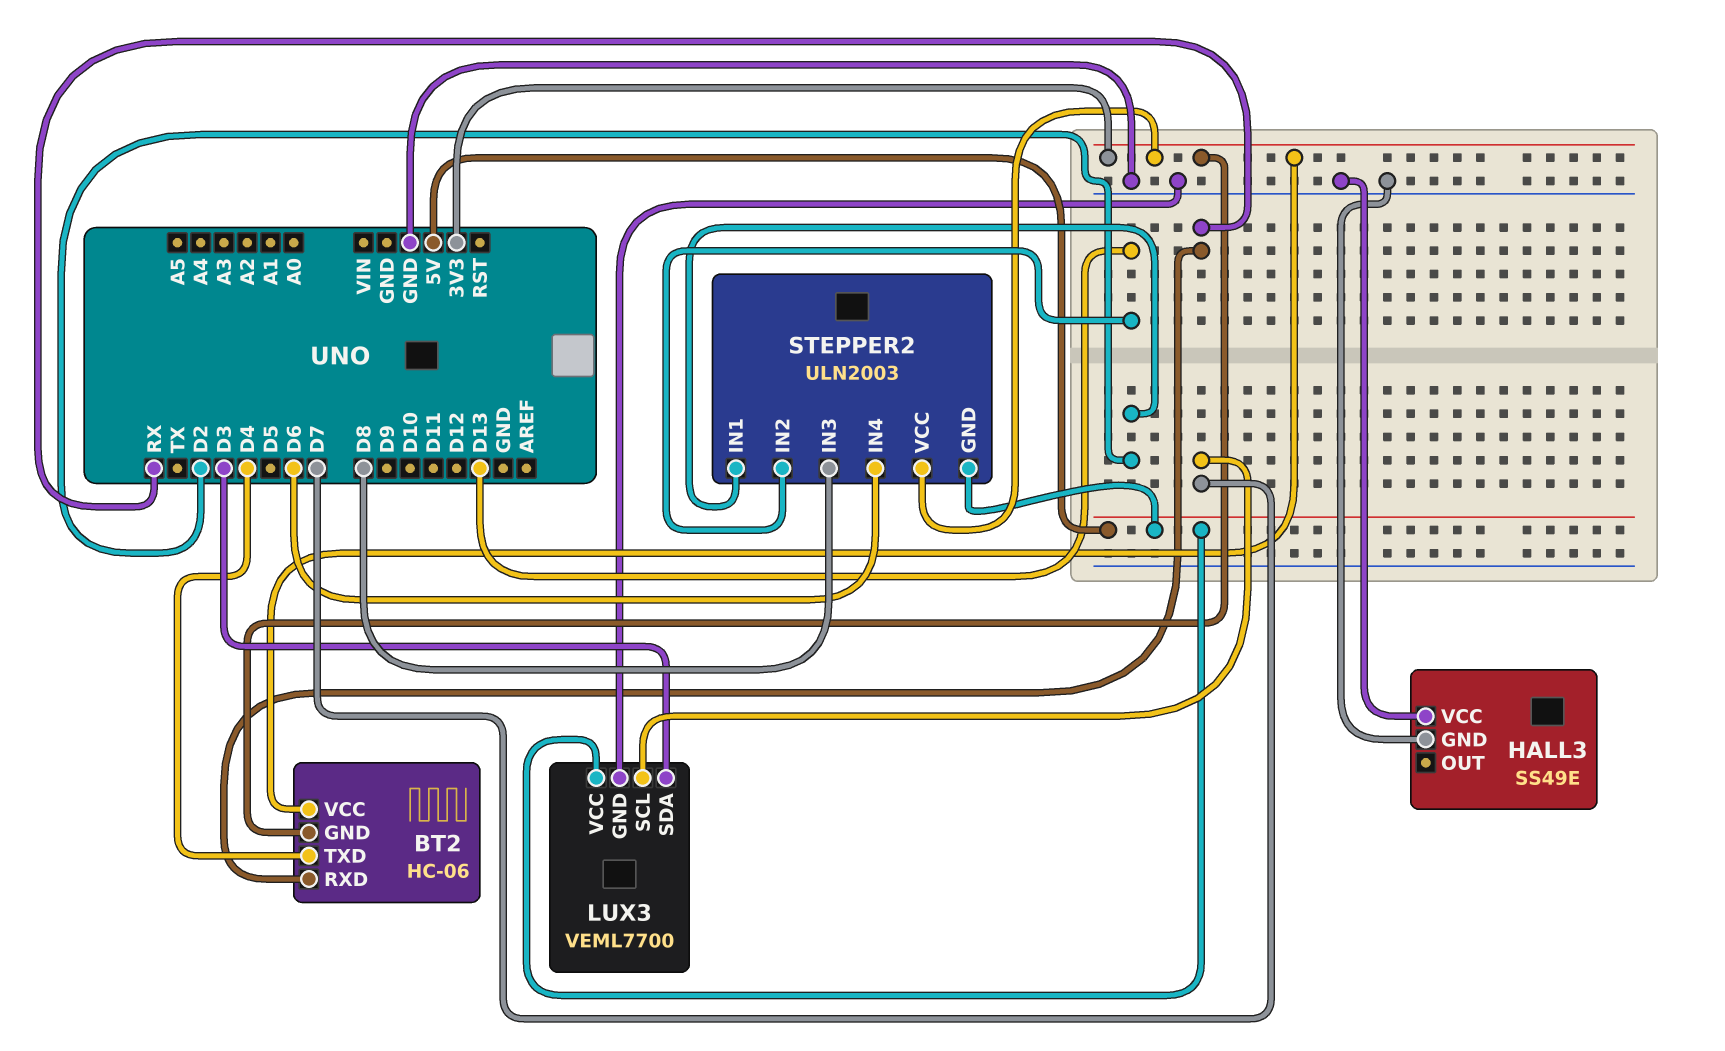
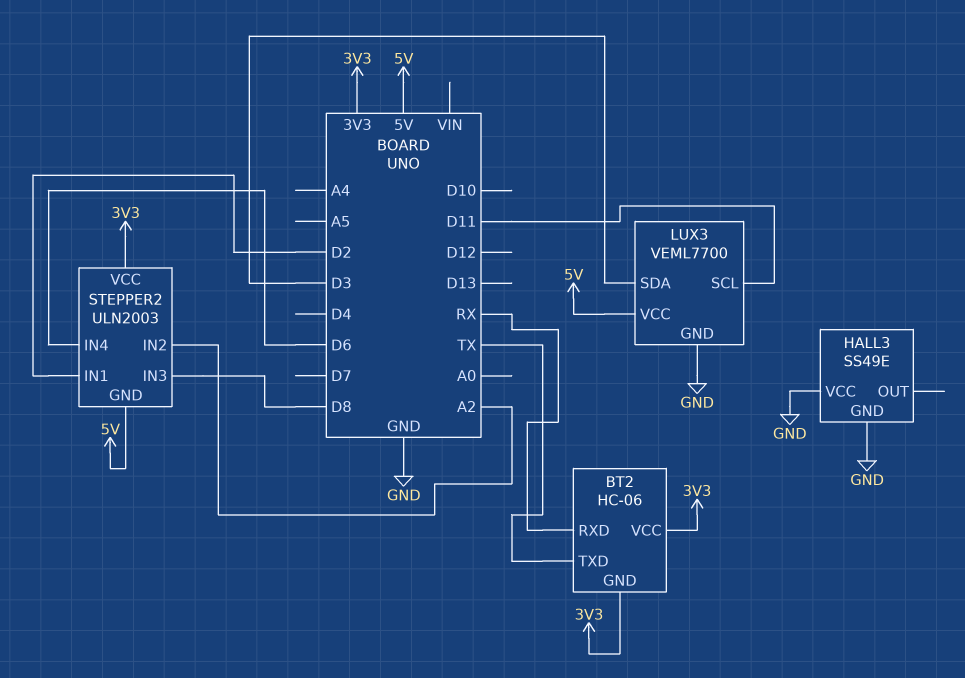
BT2 pin TXD: D4 -> TX
LUX3 pin SCL: D7 -> D11
STEPPER2 pin IN2: D13 -> A2

